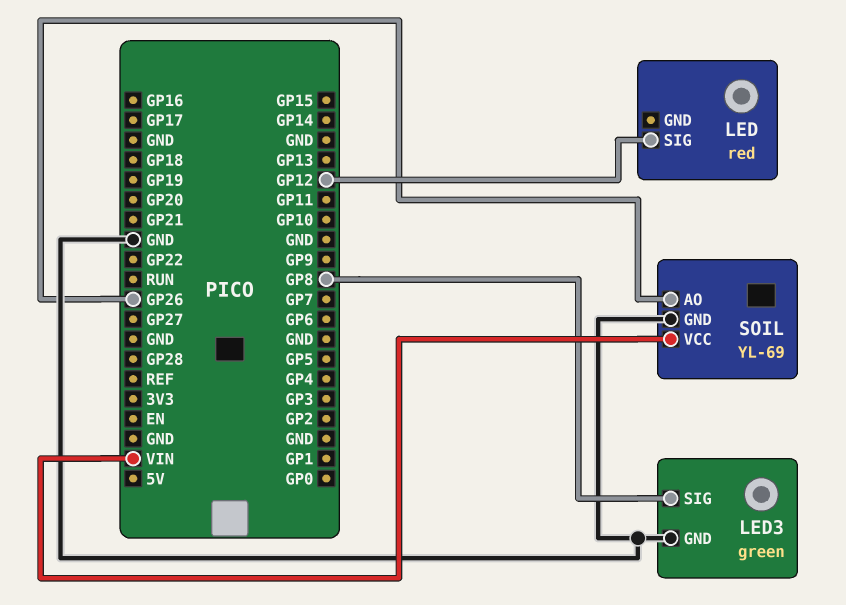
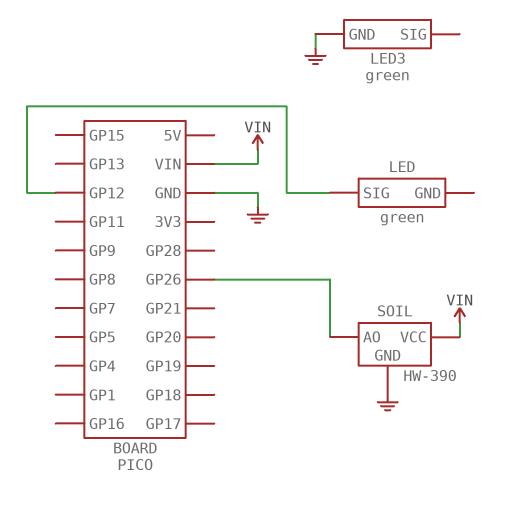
LED: red -> green
LED3 pin SIG: GP8 -> none
SOIL: YL-69 -> HW-390

